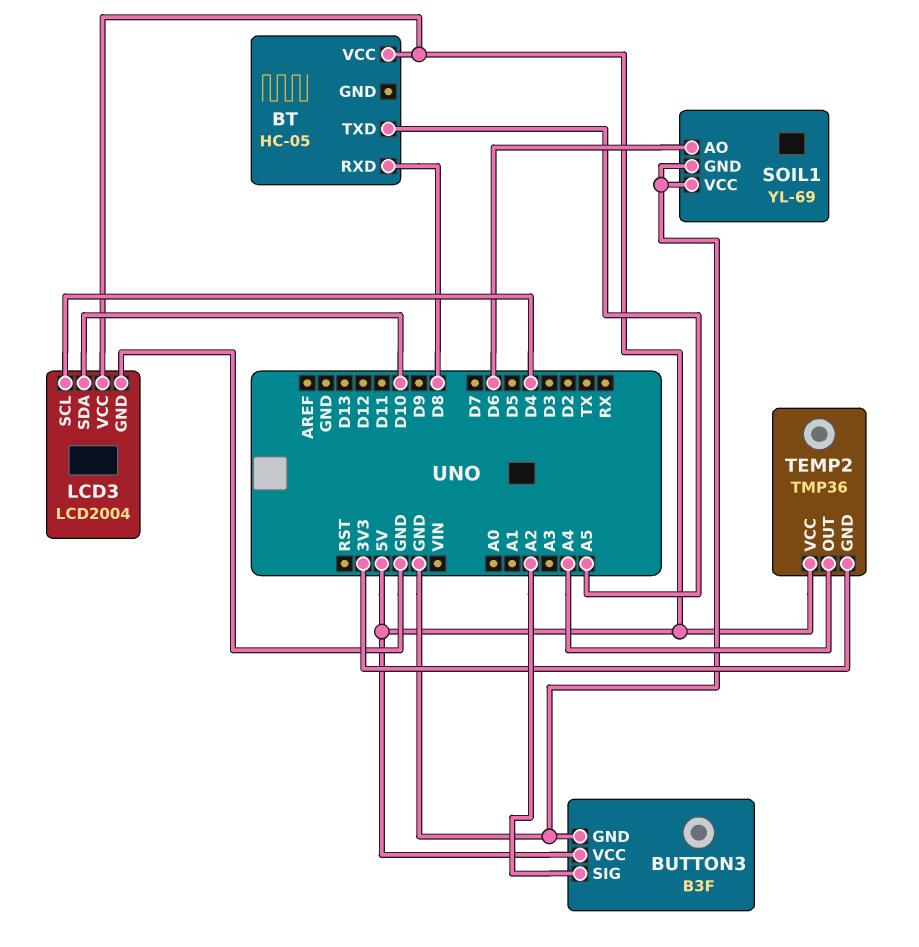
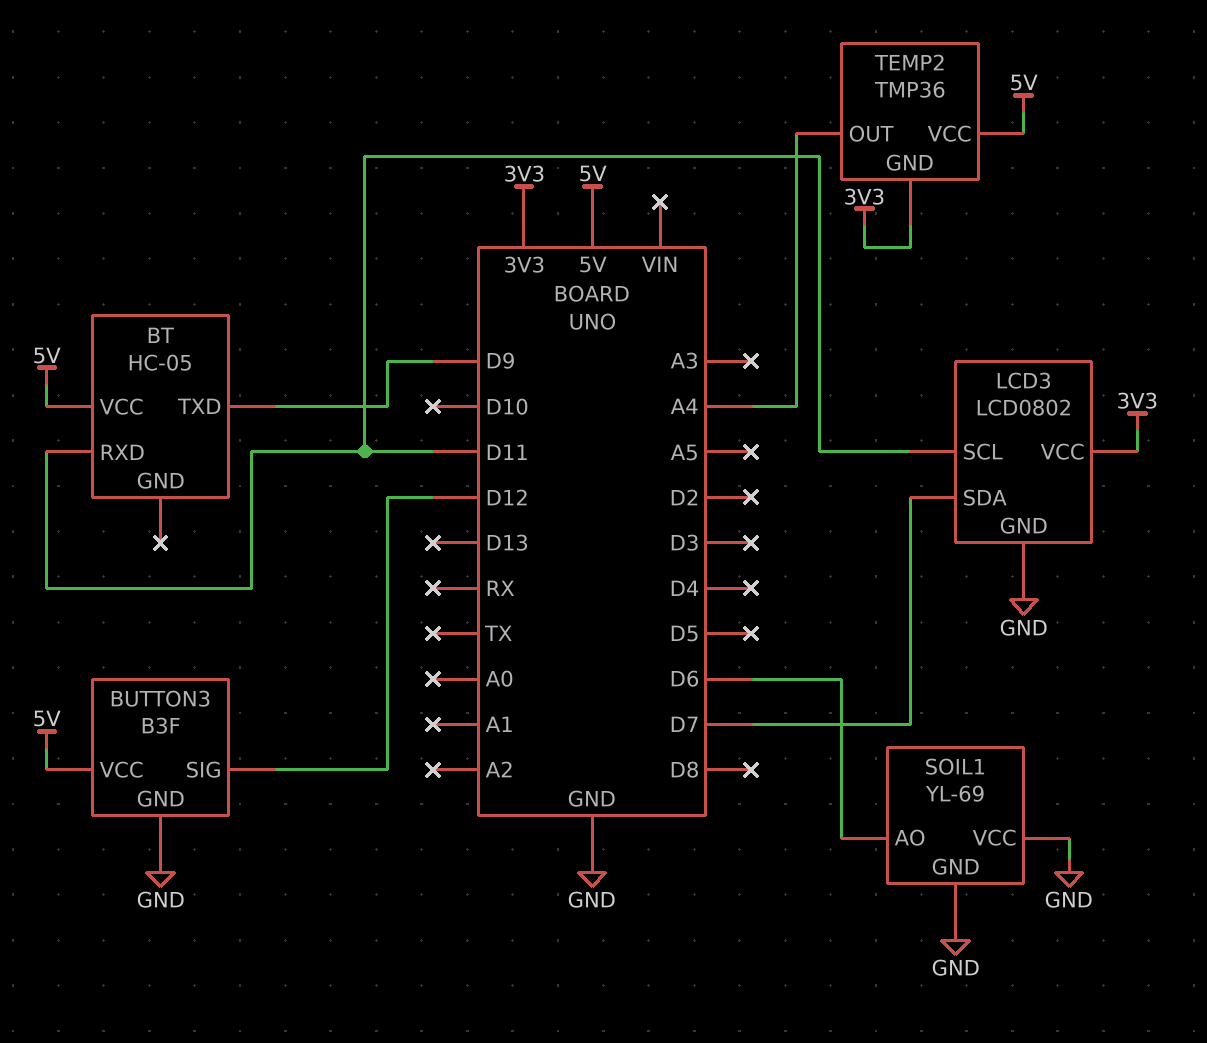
BT pin RXD: D8 -> D11
BT pin TXD: A5 -> D9
BUTTON3 pin SIG: A2 -> D12
LCD3: LCD2004 -> LCD0802
LCD3 pin SCL: D4 -> D11
LCD3 pin SDA: D10 -> D7
LCD3 pin VCC: 5V -> 3V3

